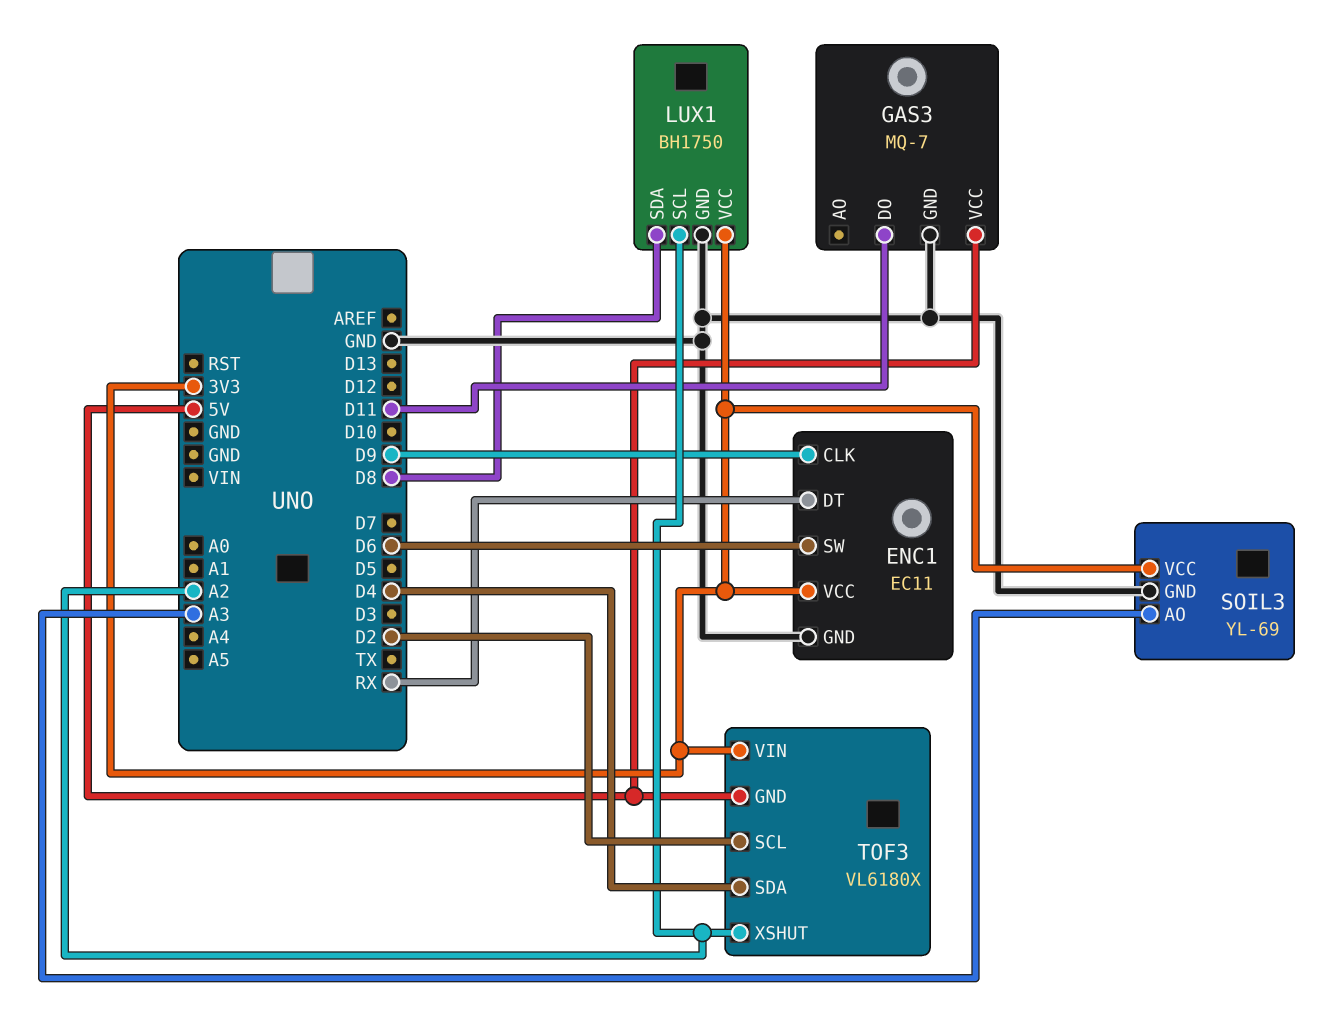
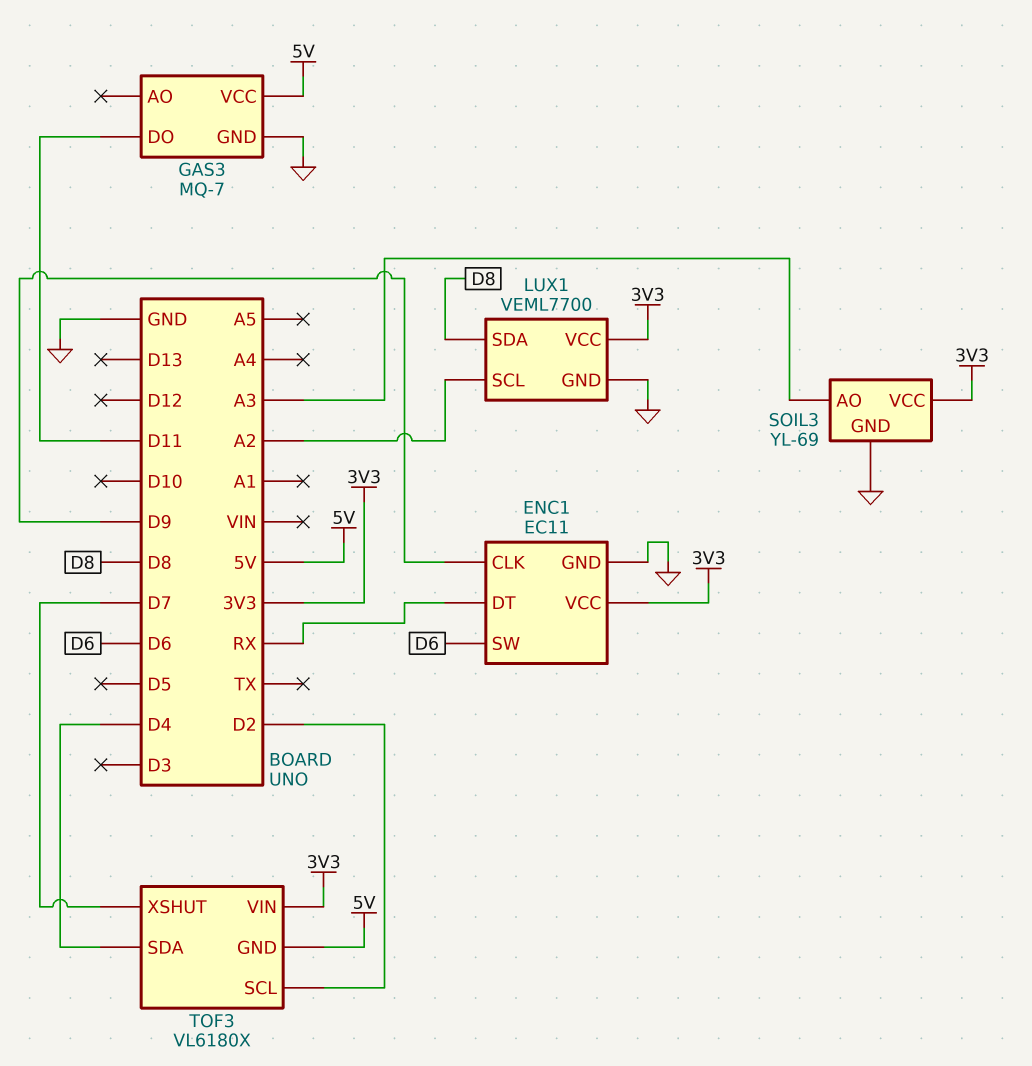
LUX1: BH1750 -> VEML7700
TOF3 pin XSHUT: A2 -> D7

